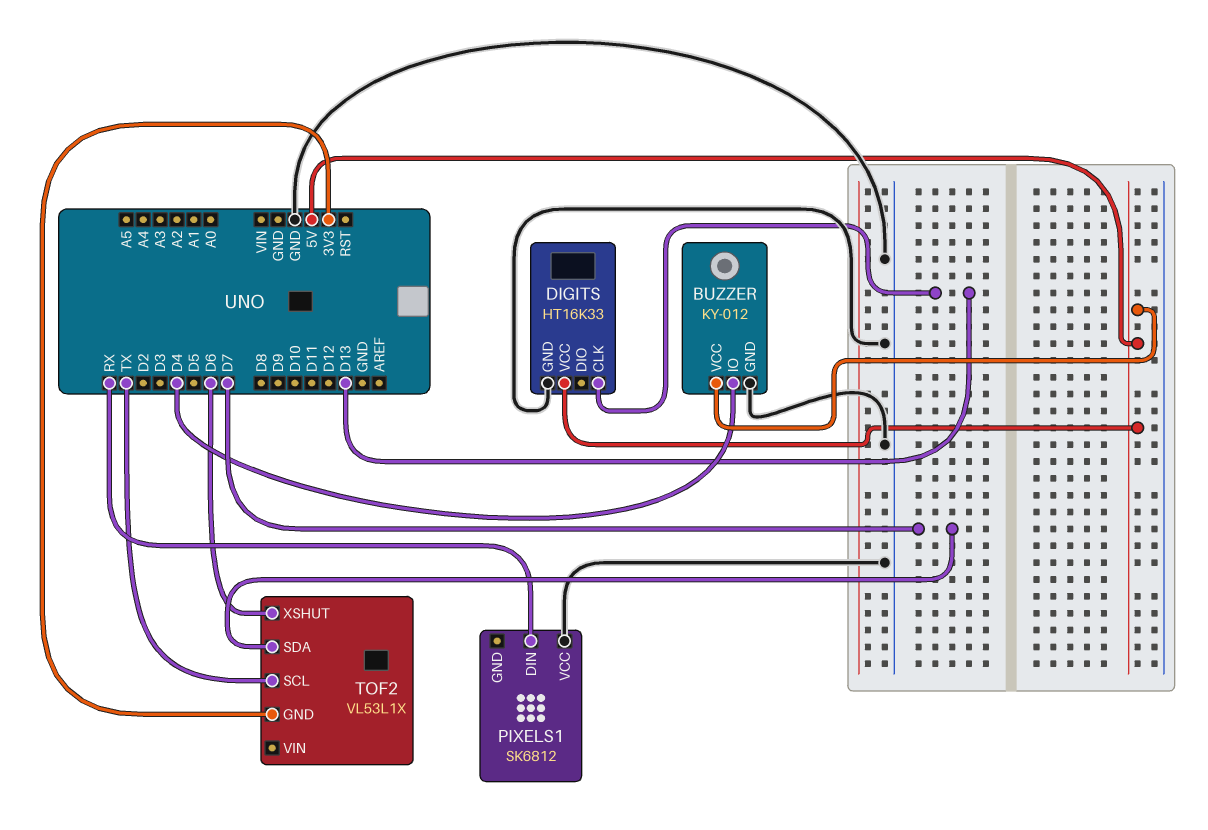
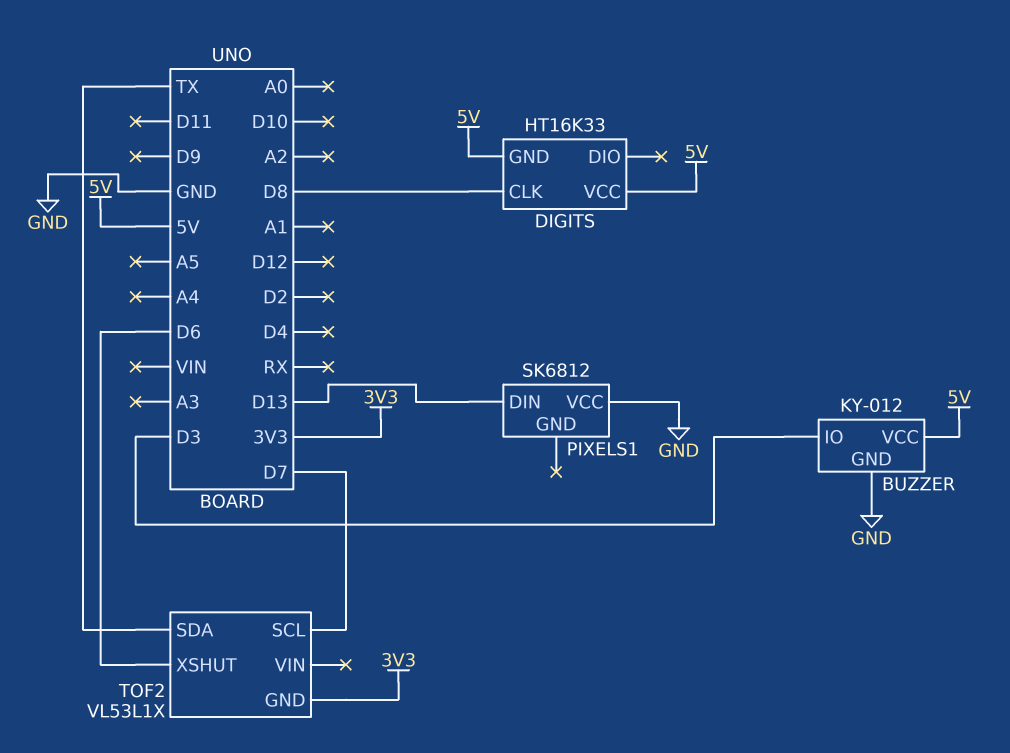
BUZZER pin IO: D4 -> D3
DIGITS pin CLK: D13 -> D8
DIGITS pin GND: GND -> 5V
PIXELS1 pin DIN: RX -> D13
TOF2 pin SCL: TX -> D7
TOF2 pin SDA: D7 -> TX

